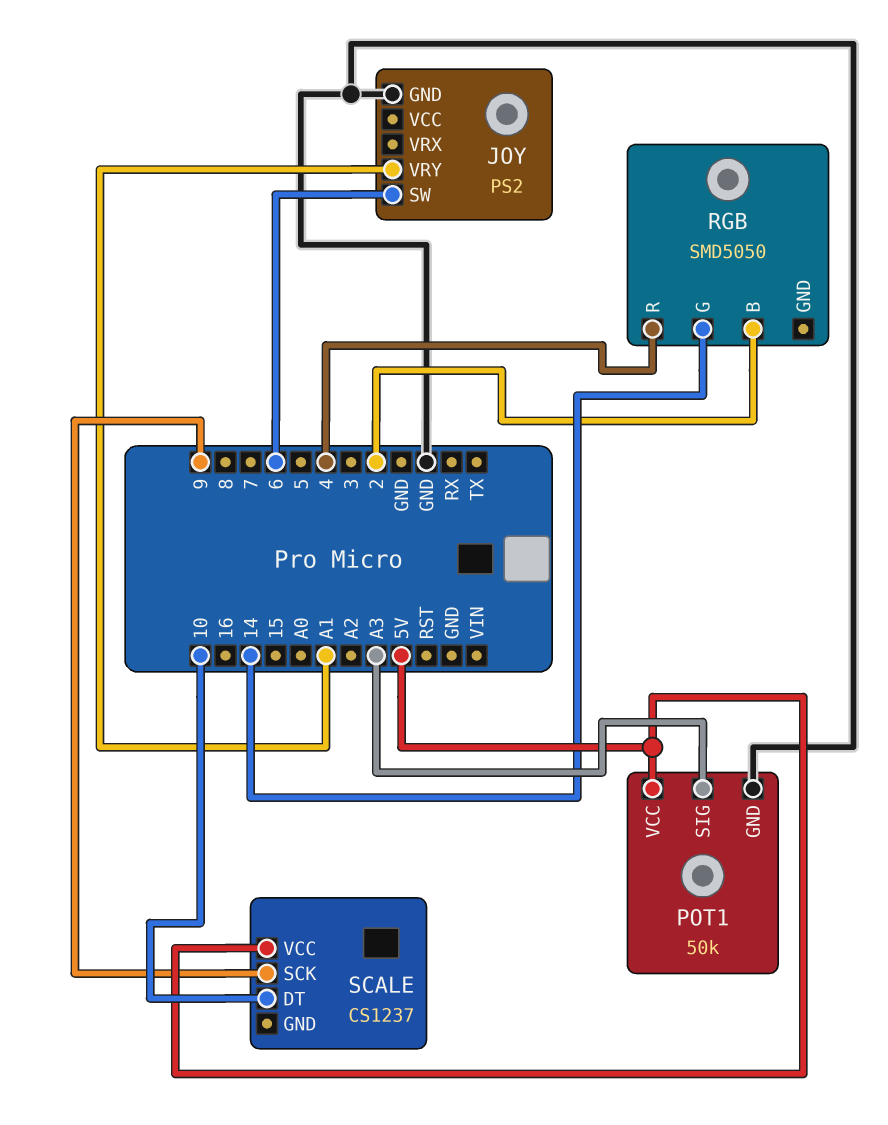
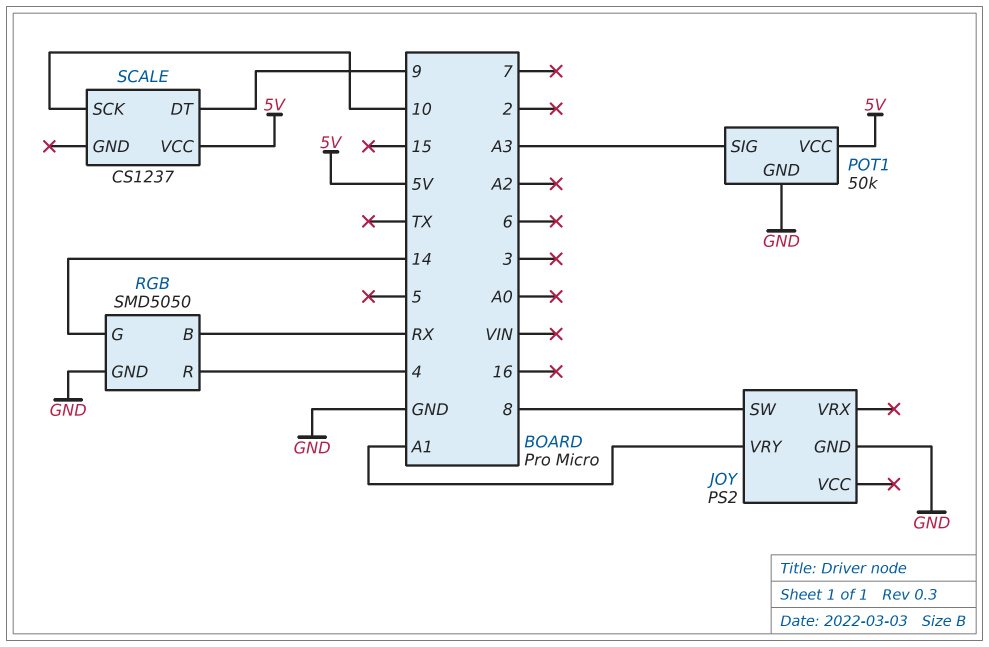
JOY pin SW: 6 -> 8
RGB pin B: 2 -> RX
RGB pin GND: none -> GND
SCALE pin DT: 10 -> 9
SCALE pin SCK: 9 -> 10

